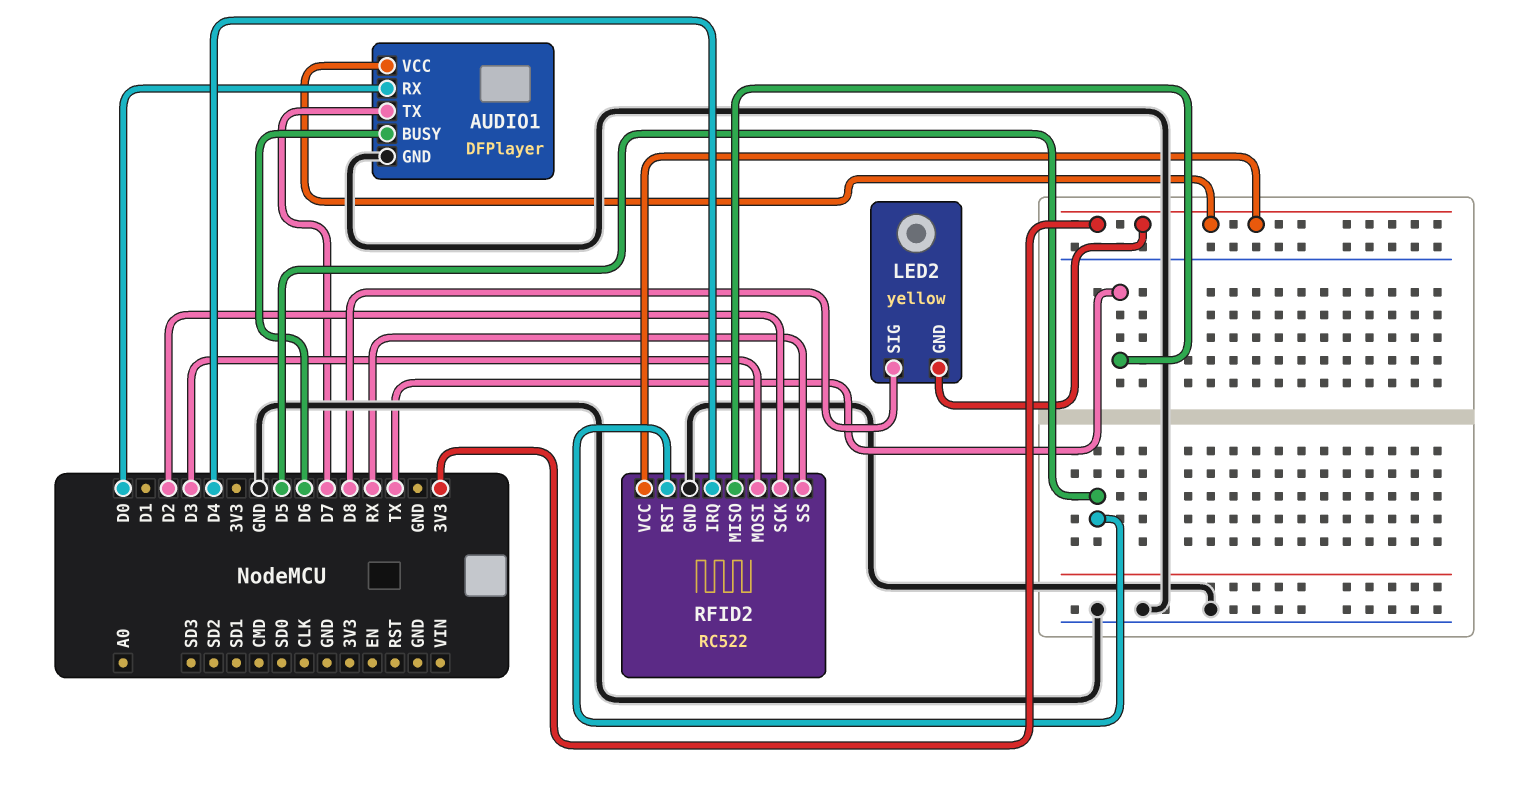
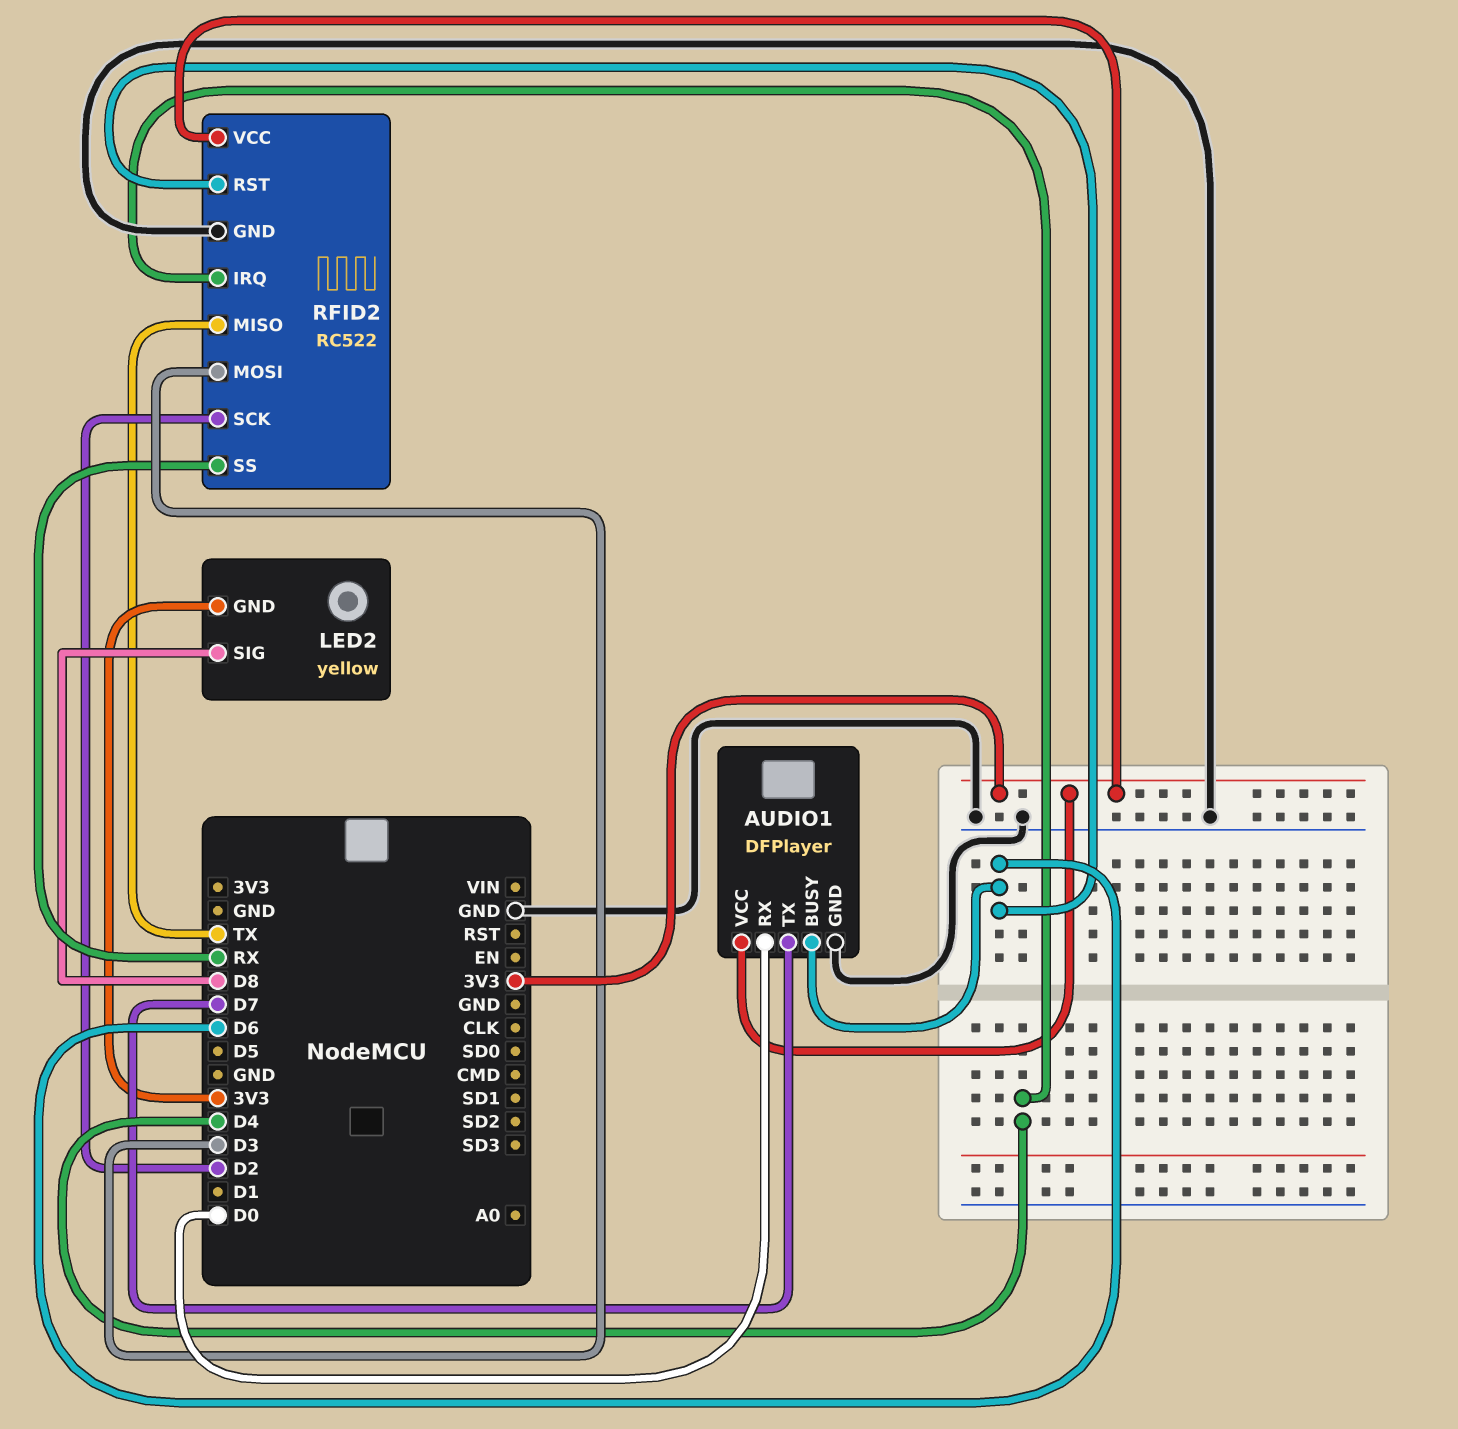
RFID2 pin RST: D5 -> D6

